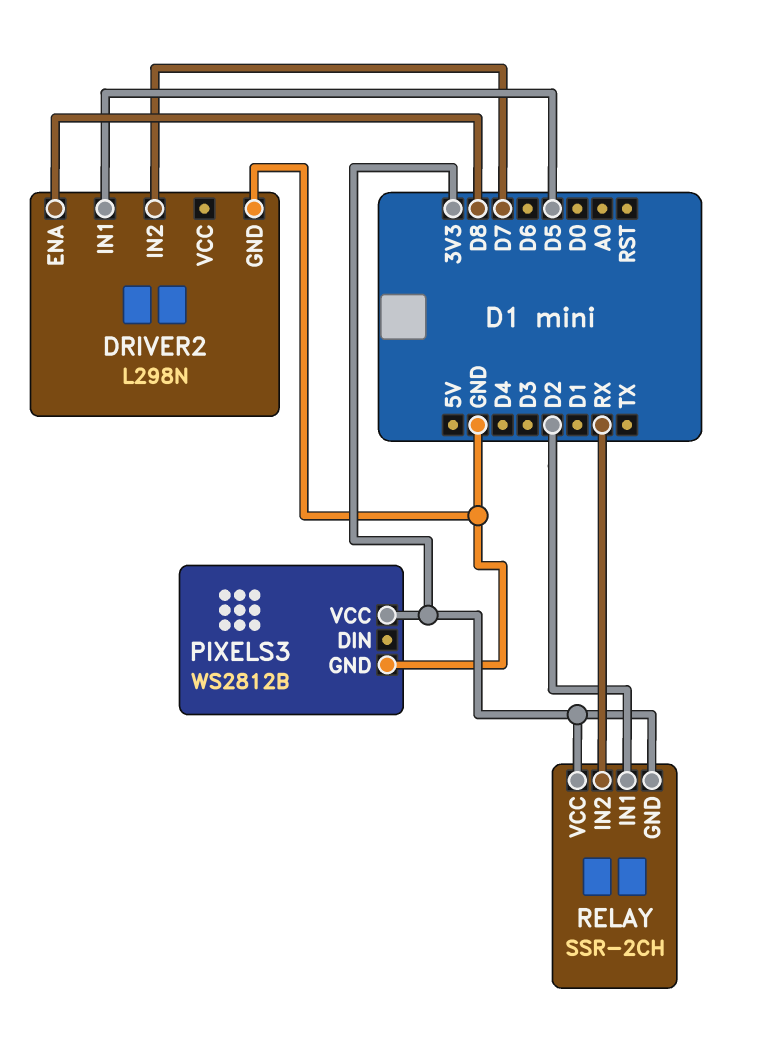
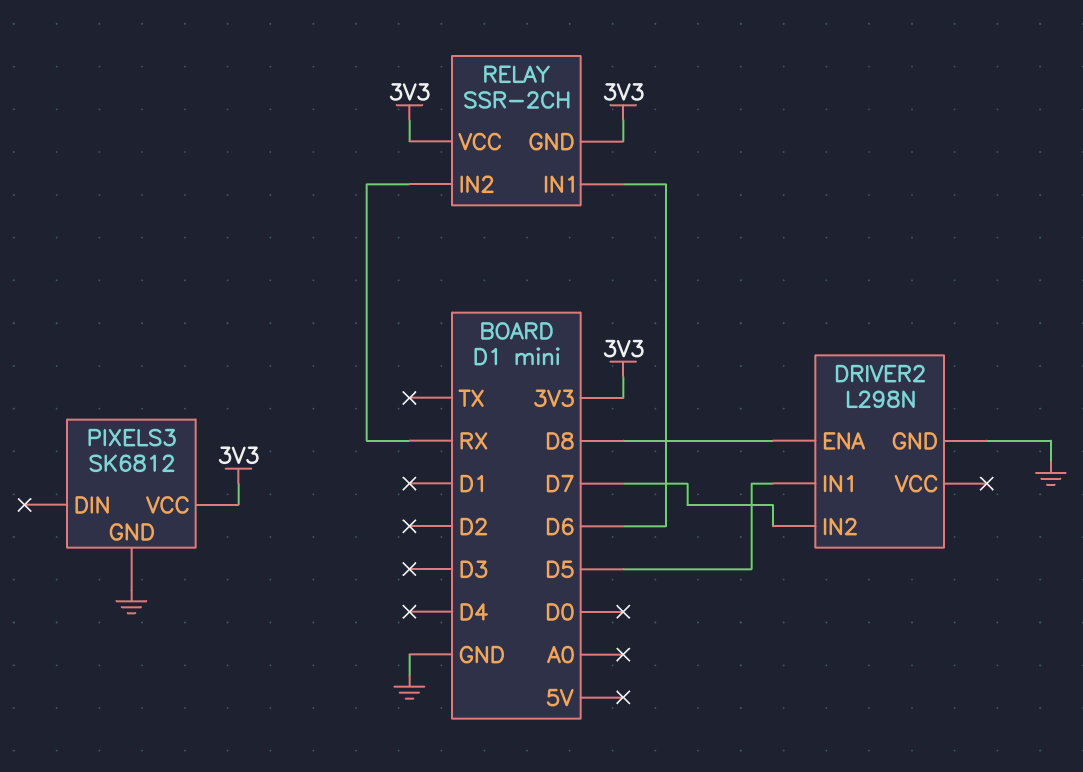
PIXELS3: WS2812B -> SK6812
RELAY pin IN1: D2 -> D6

